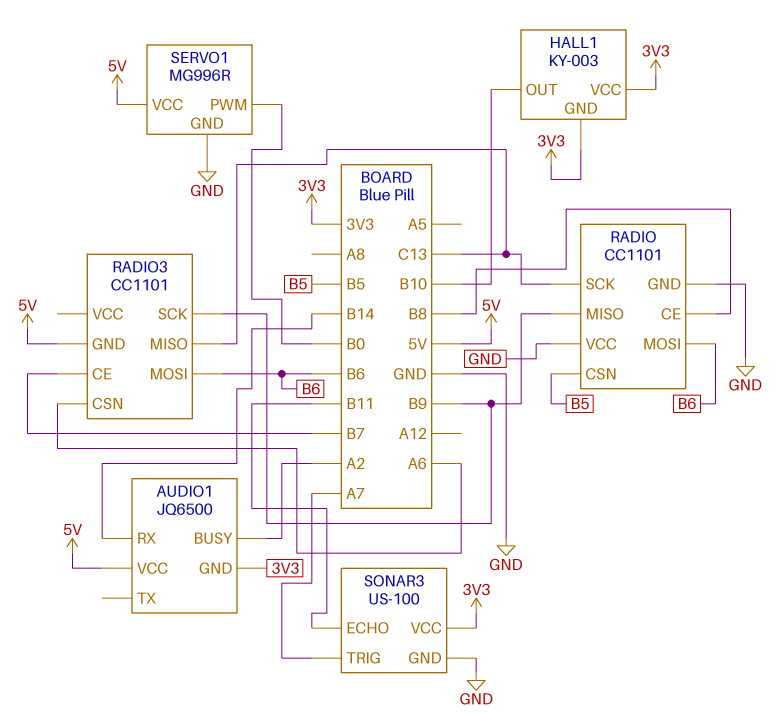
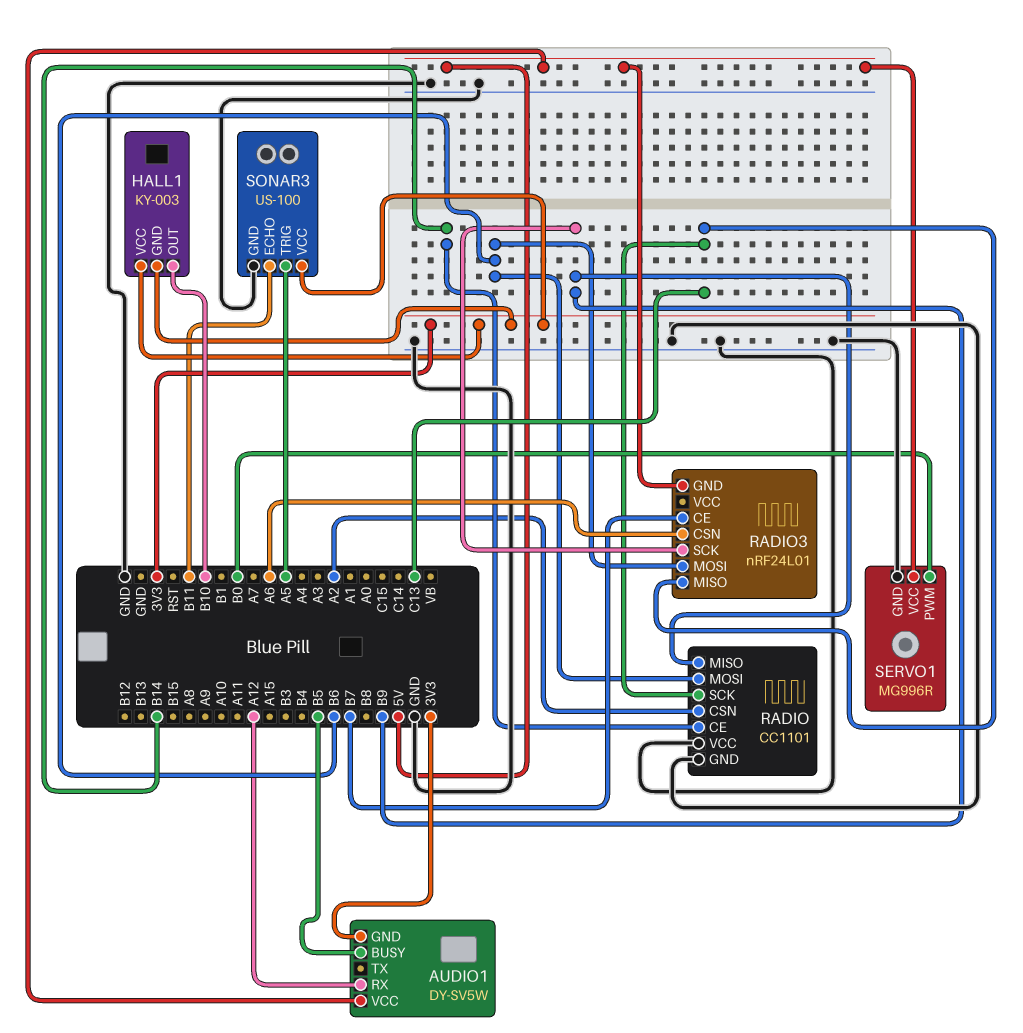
AUDIO1: JQ6500 -> DY-SV5W
AUDIO1 pin BUSY: A2 -> B5
AUDIO1 pin RX: B14 -> A12
RADIO pin CE: B8 -> B14
RADIO pin CSN: B5 -> A2
RADIO3: CC1101 -> nRF24L01
SONAR3 pin TRIG: A7 -> A5

